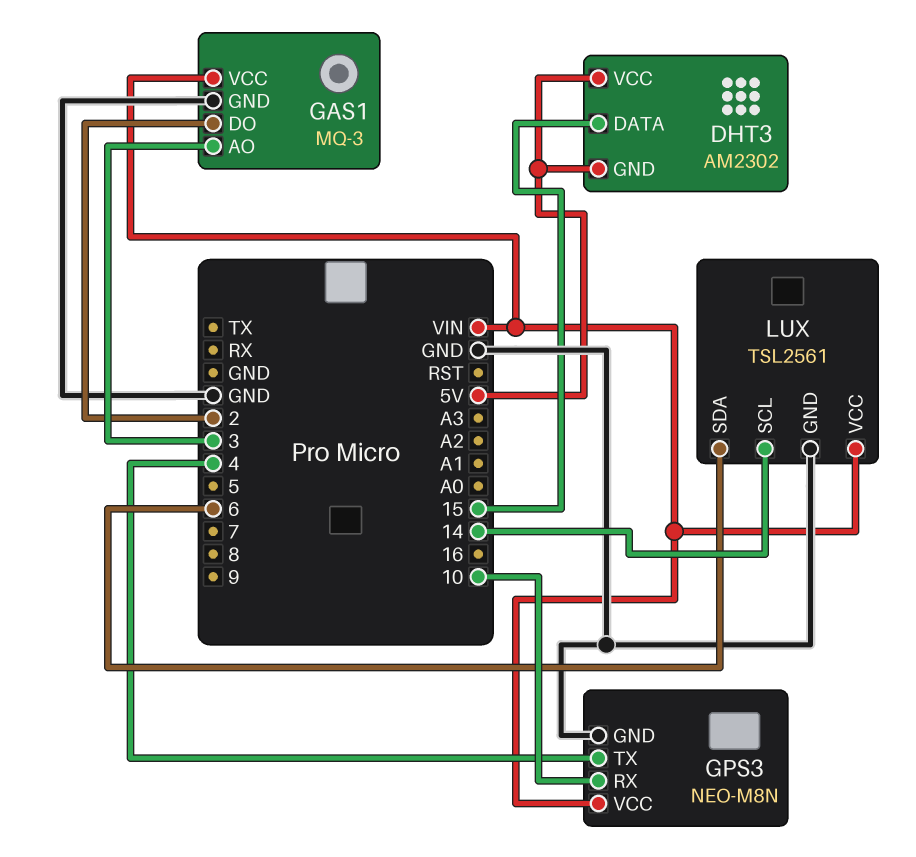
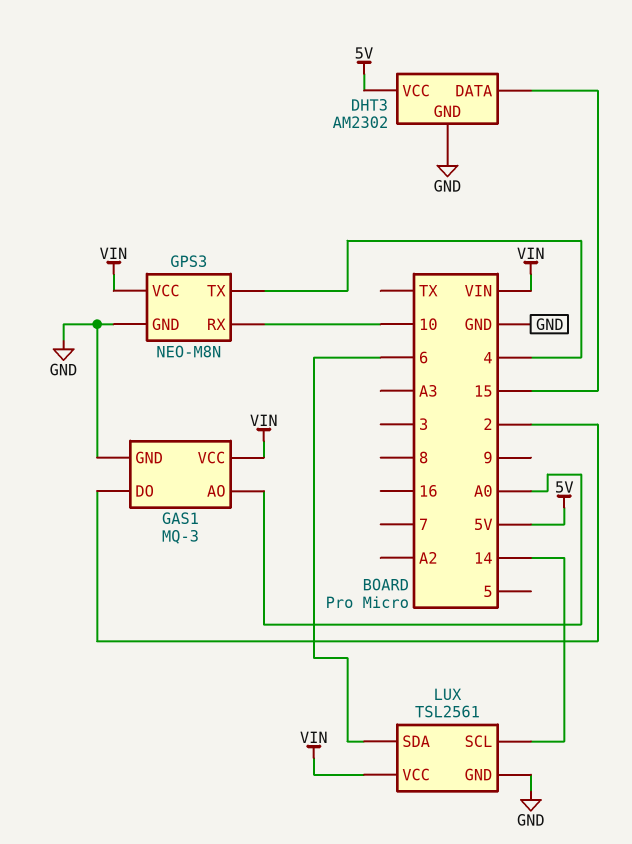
DHT3 pin GND: 5V -> GND
GAS1 pin AO: 3 -> A0

